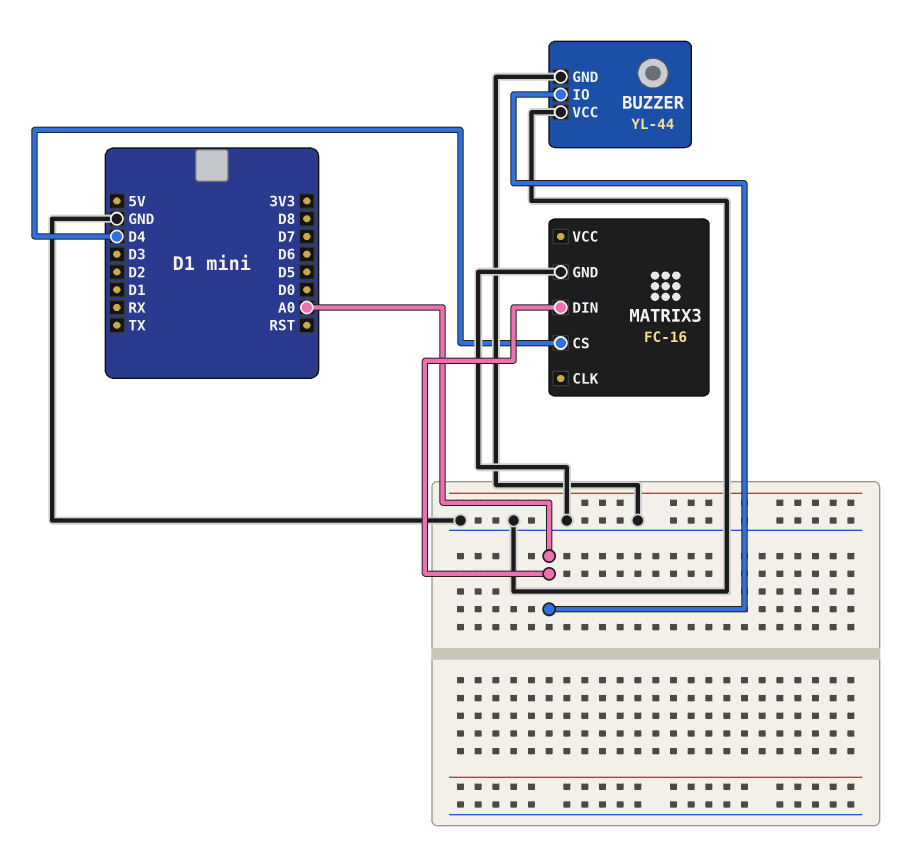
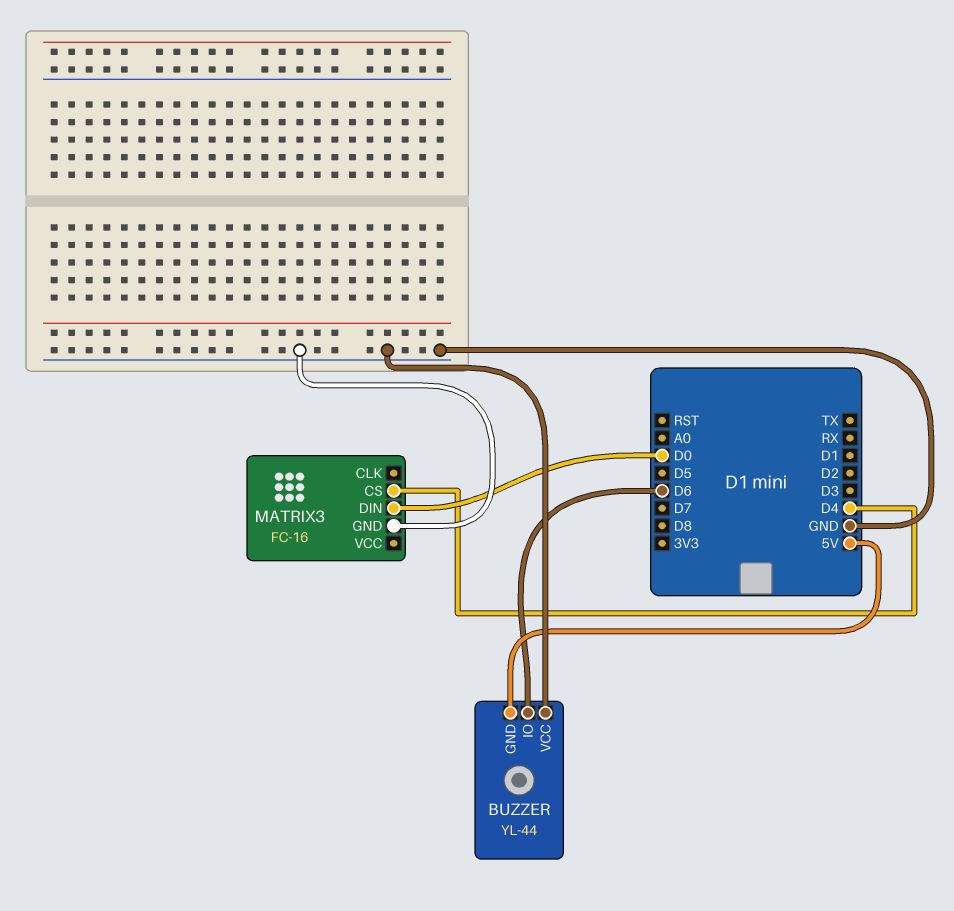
BUZZER pin GND: GND -> 5V
BUZZER pin IO: A0 -> D6
MATRIX3 pin DIN: A0 -> D0

